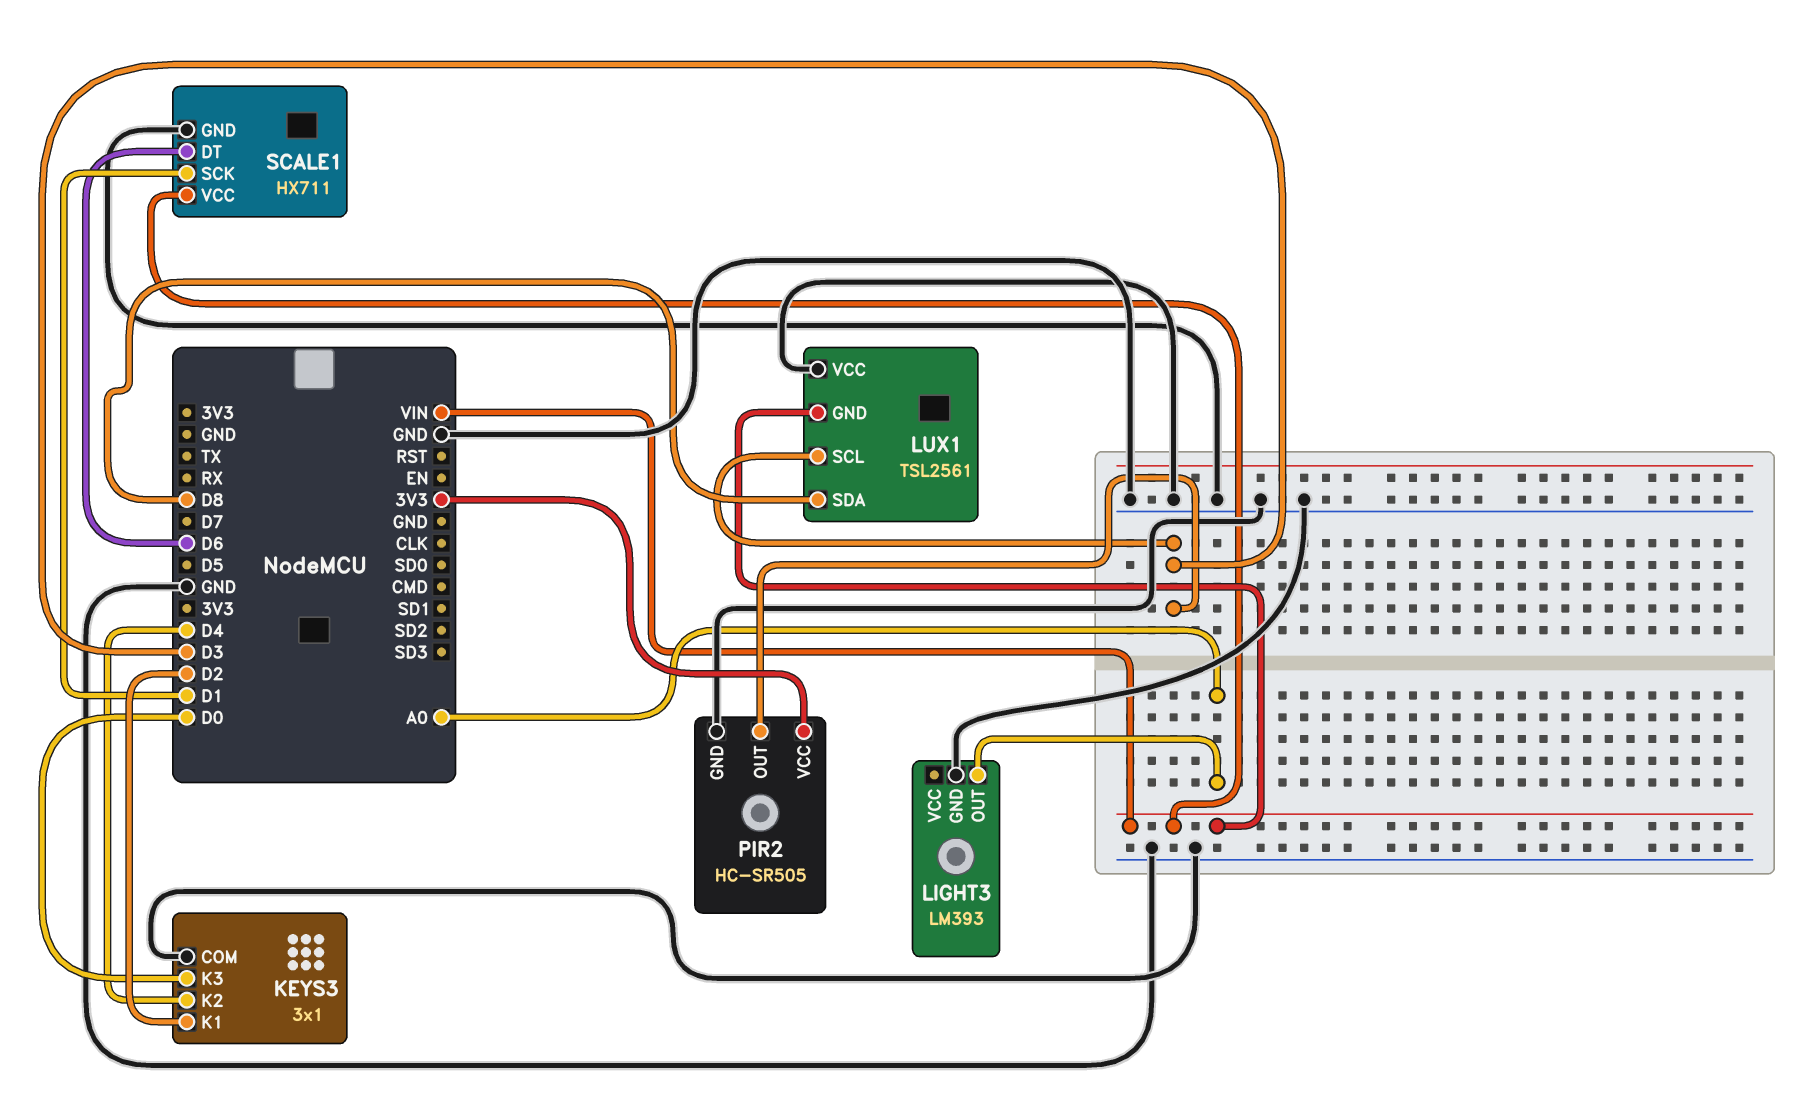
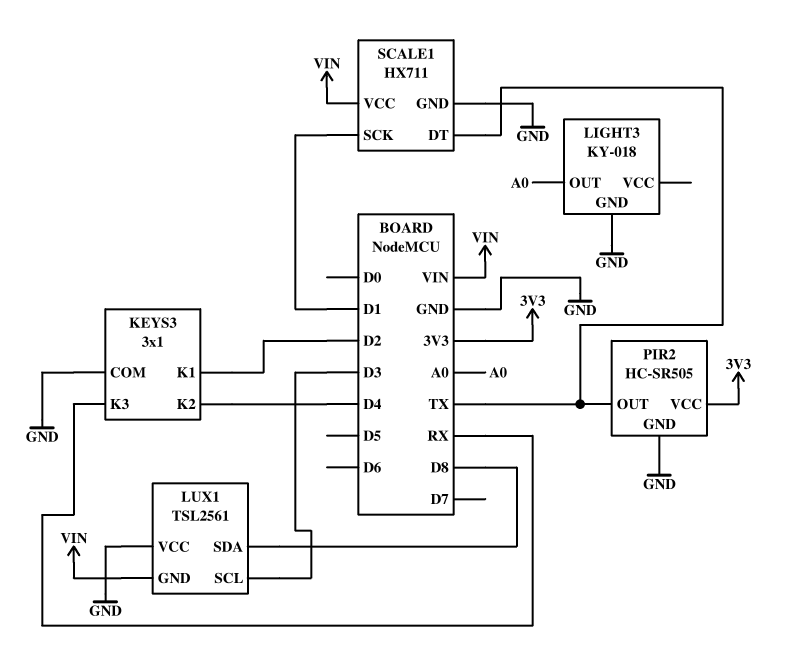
KEYS3 pin K3: D0 -> RX
LIGHT3: LM393 -> KY-018
PIR2 pin OUT: D3 -> TX
SCALE1 pin DT: D6 -> TX

